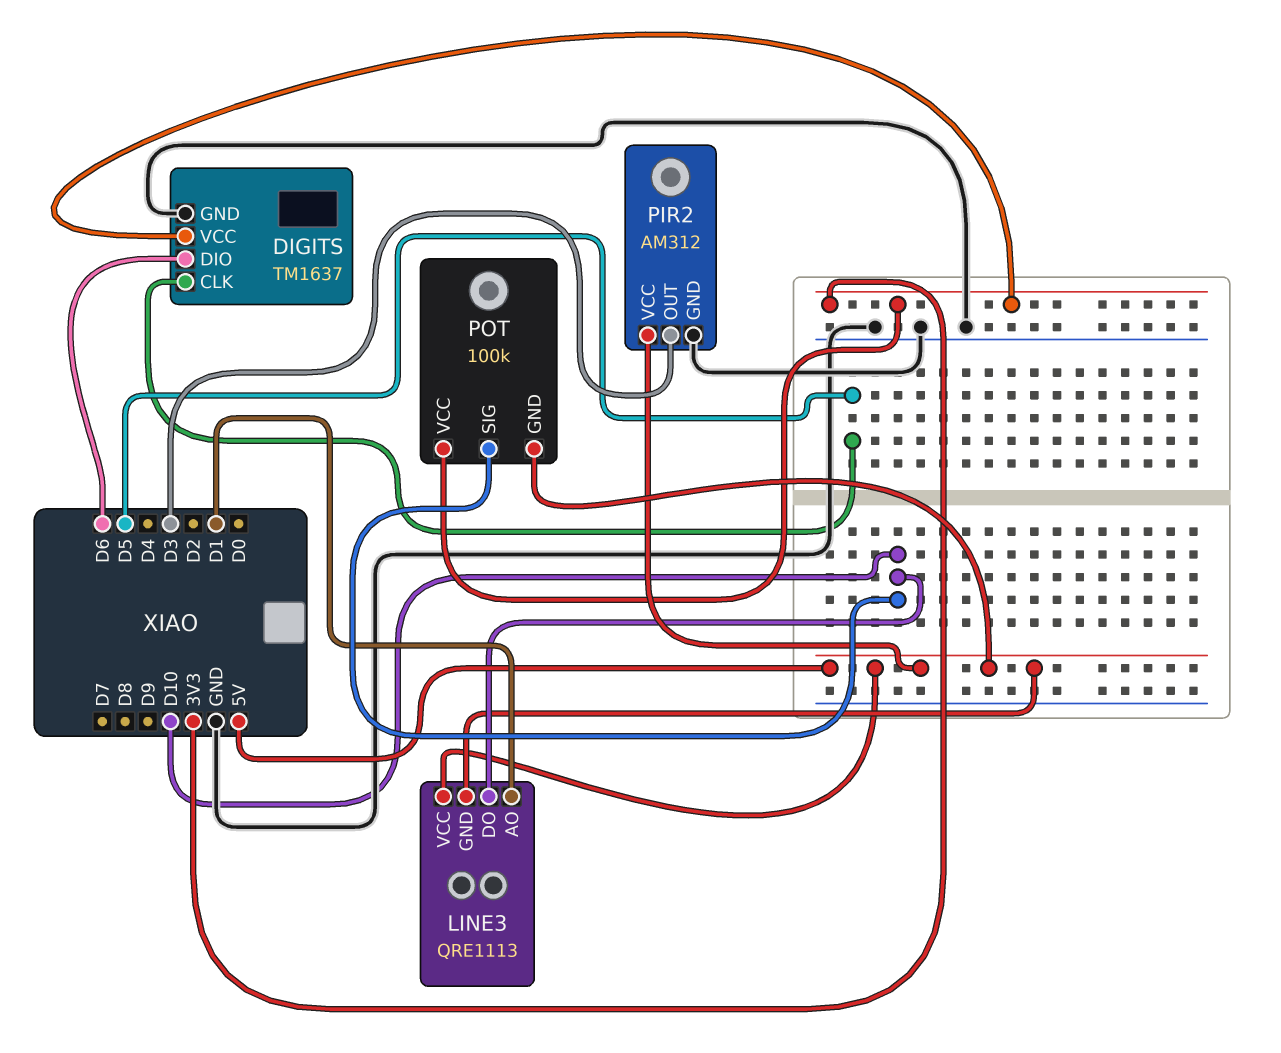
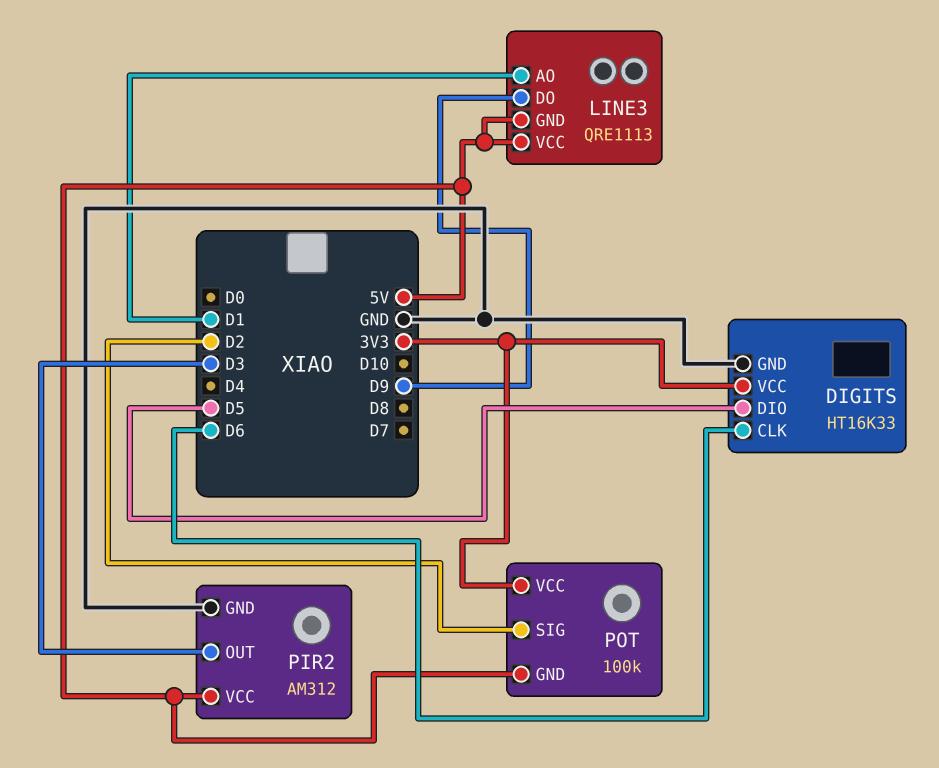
DIGITS: TM1637 -> HT16K33
DIGITS pin CLK: D5 -> D6
DIGITS pin DIO: D6 -> D5
LINE3 pin DO: D10 -> D9
POT pin SIG: D10 -> D2

